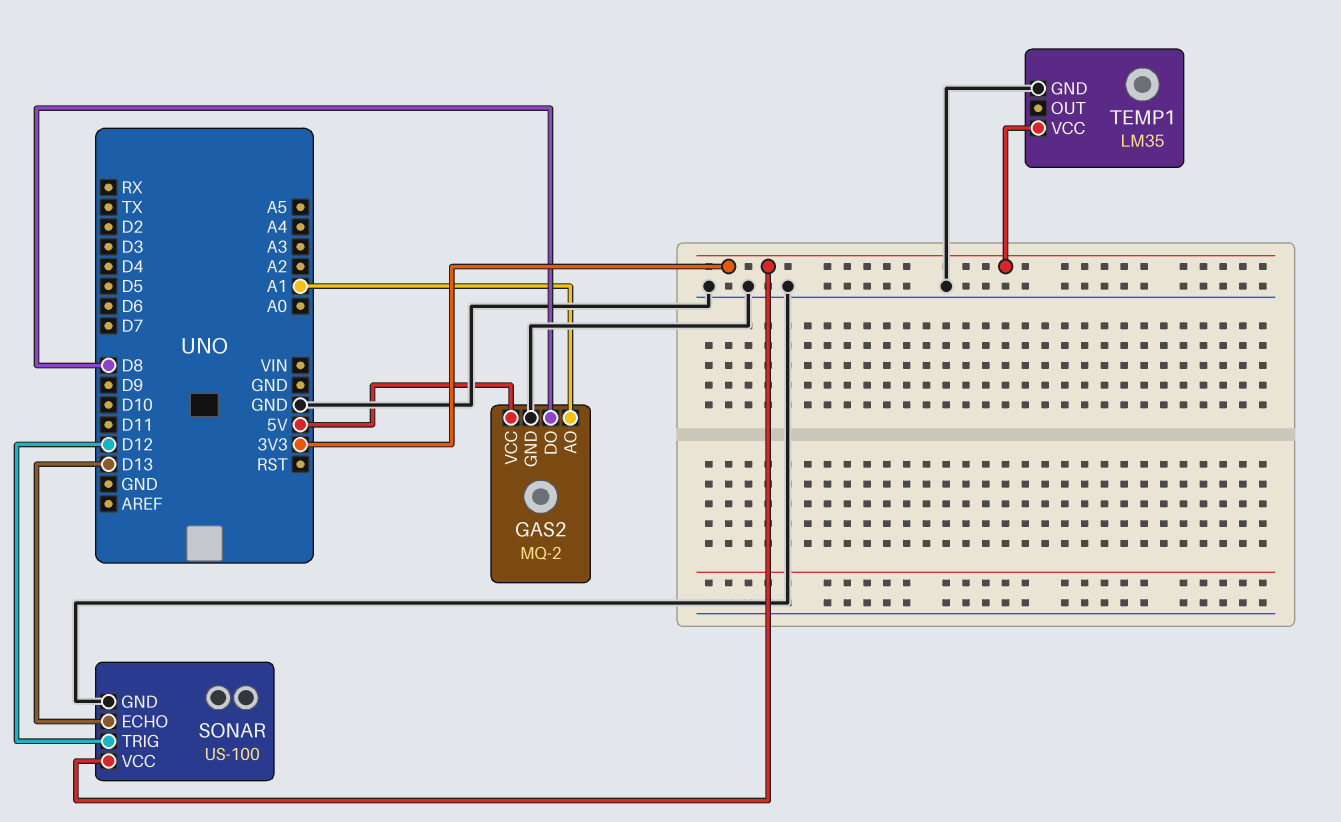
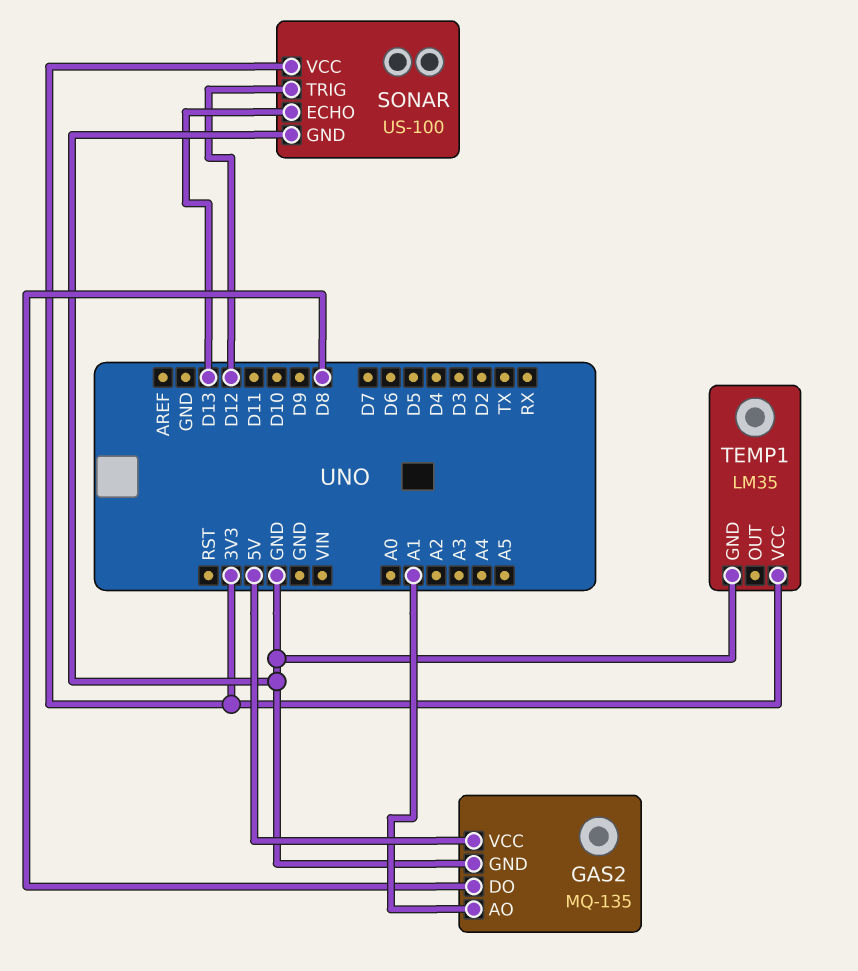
GAS2: MQ-2 -> MQ-135

